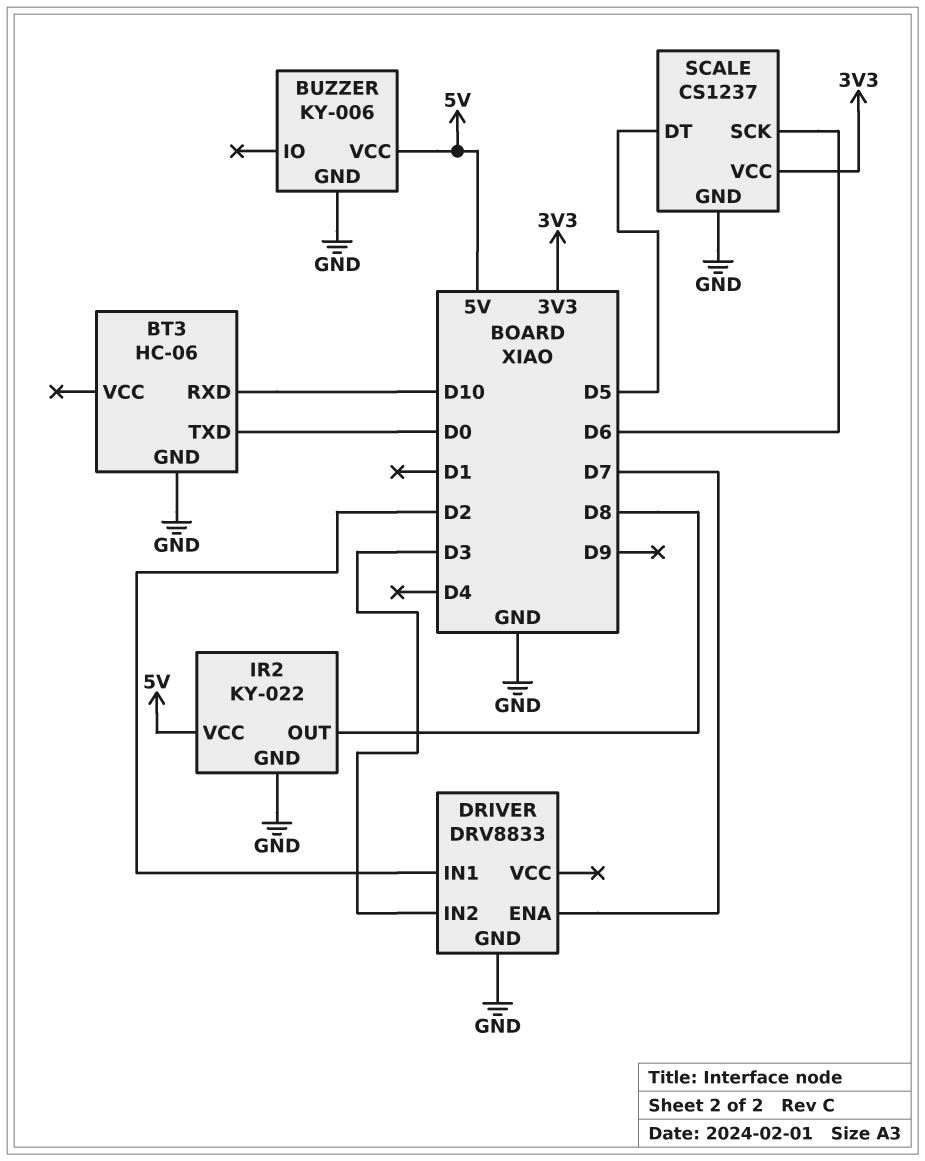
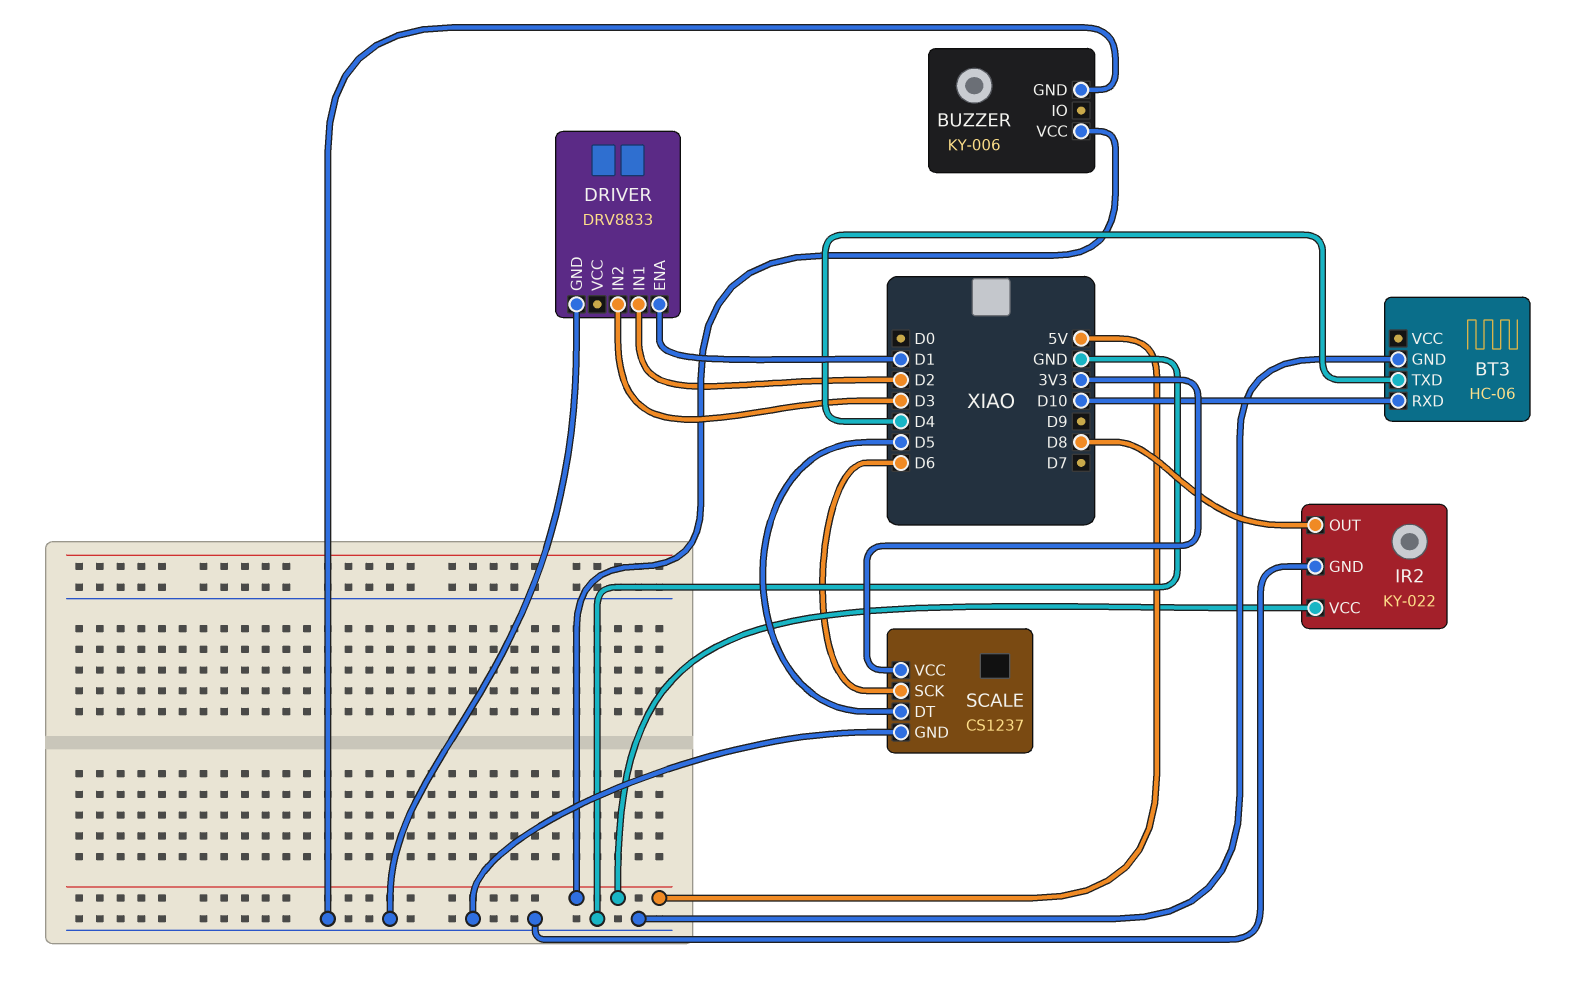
BT3 pin TXD: D0 -> D4
DRIVER pin ENA: D7 -> D1

